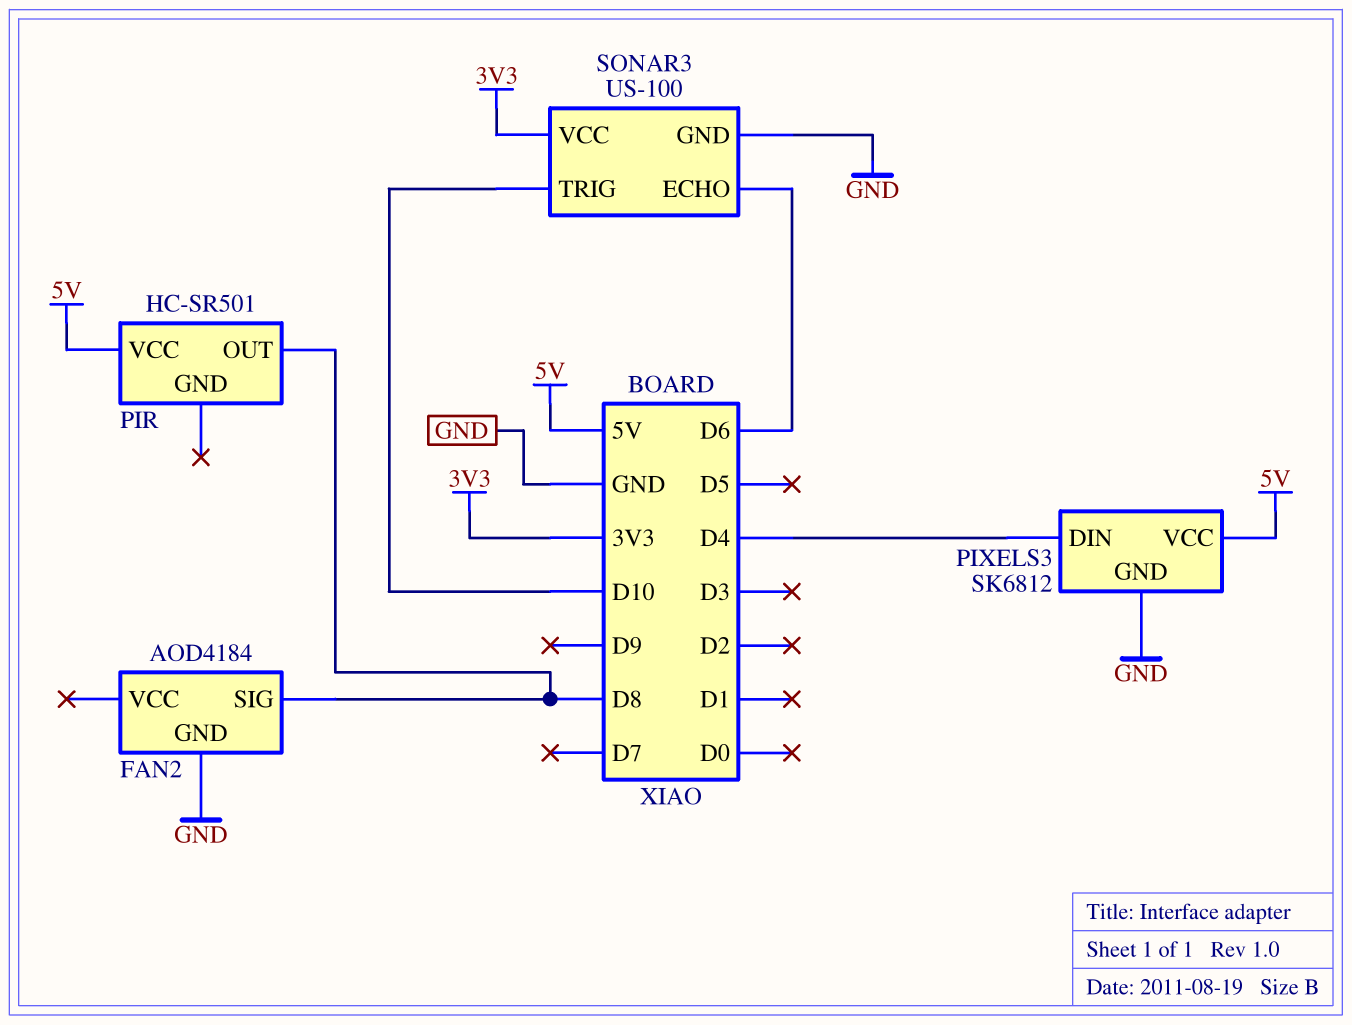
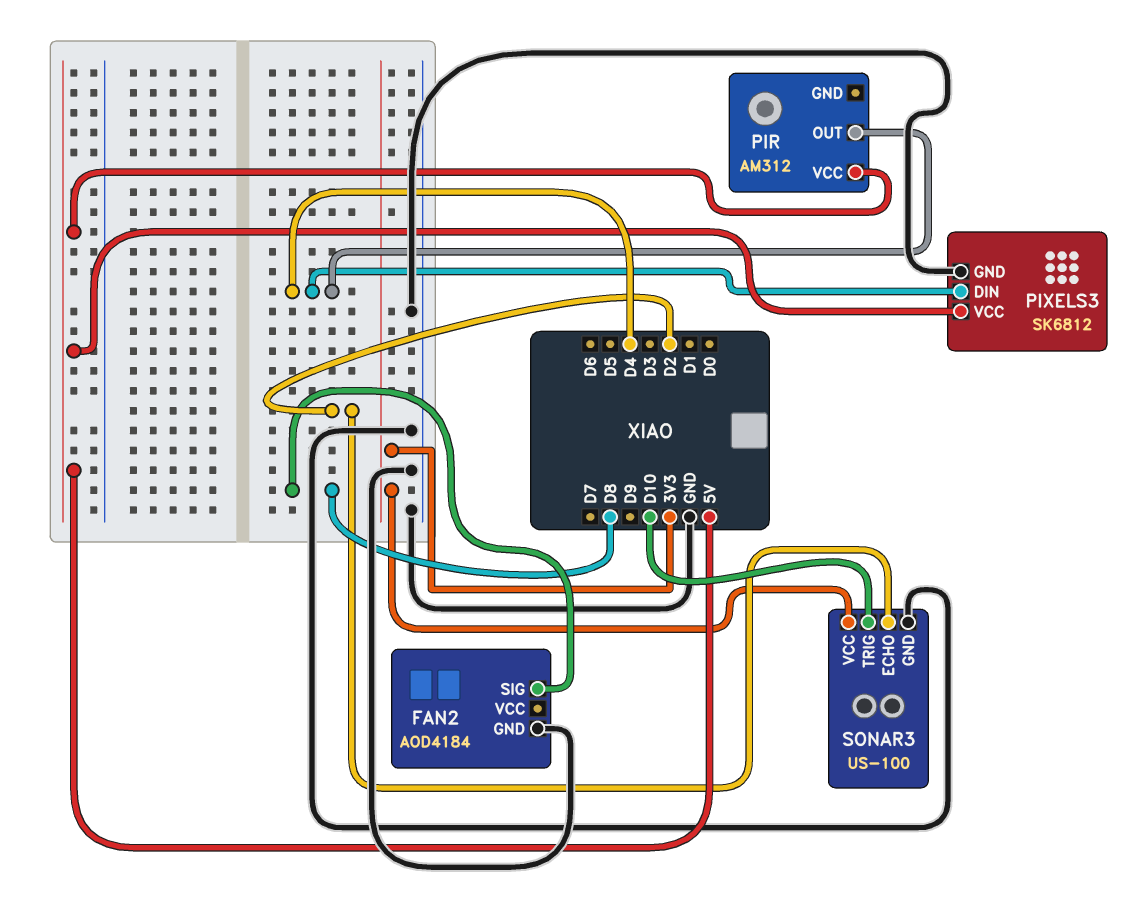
PIR: HC-SR501 -> AM312
PIR pin OUT: D8 -> D4
SONAR3 pin ECHO: D6 -> D2

